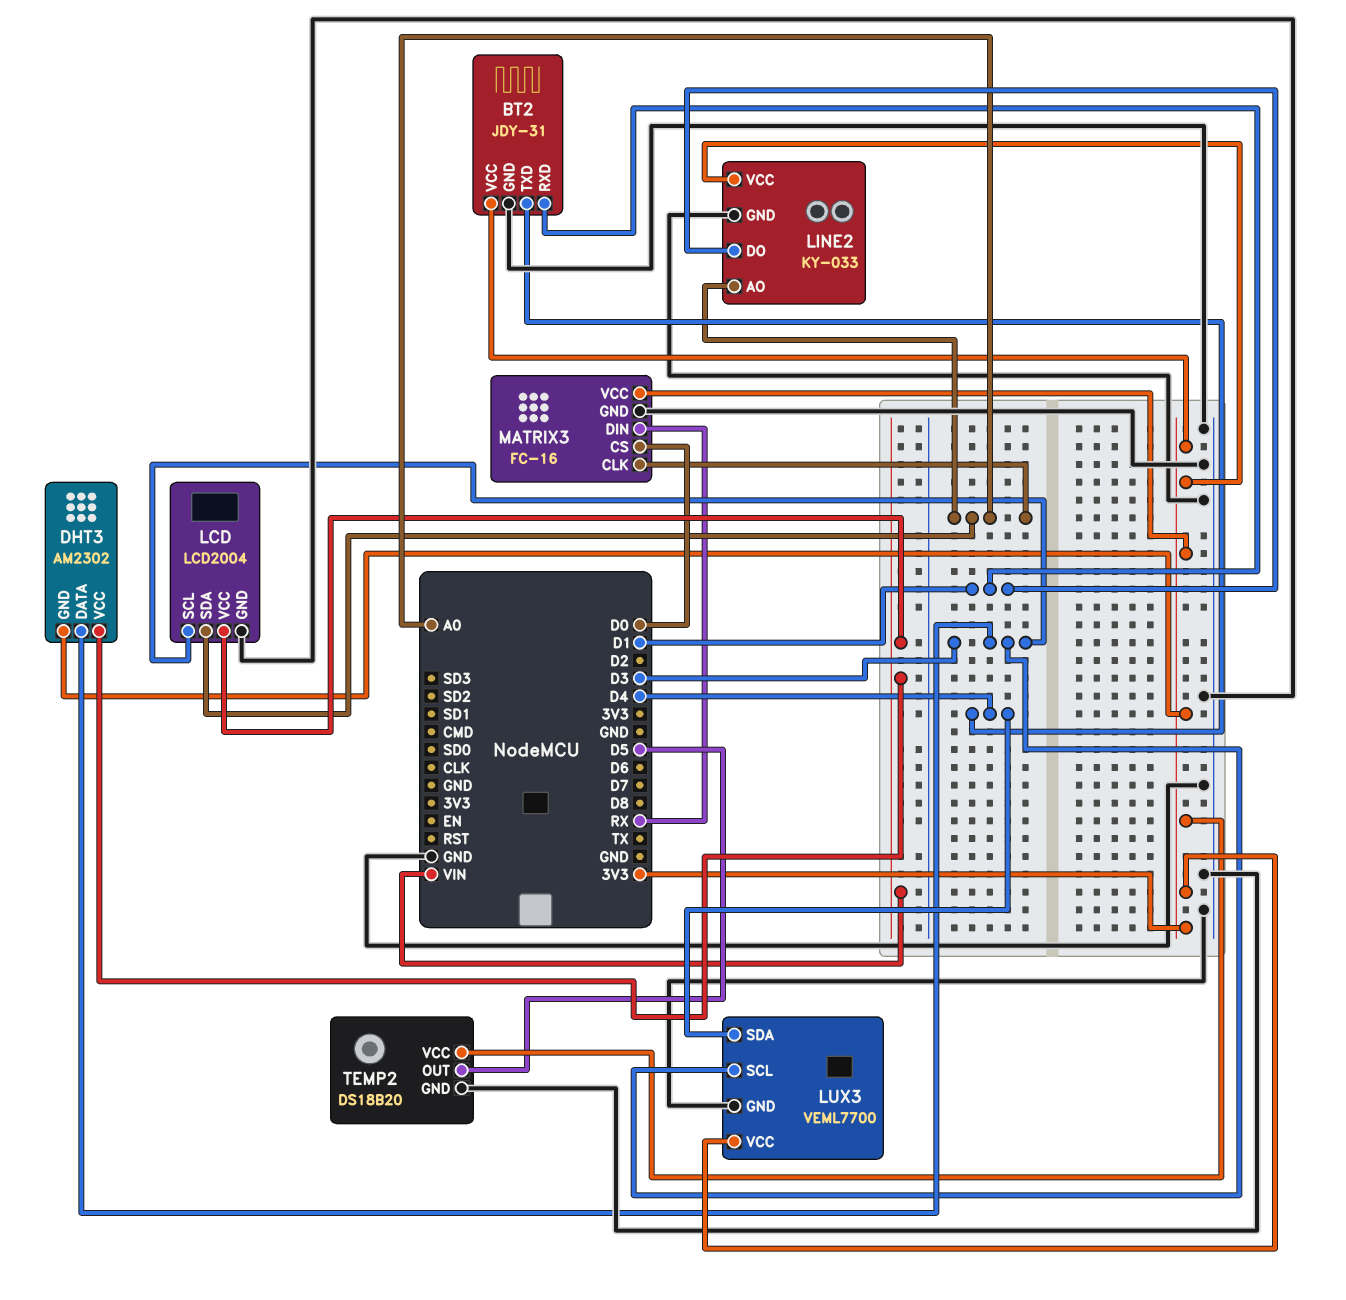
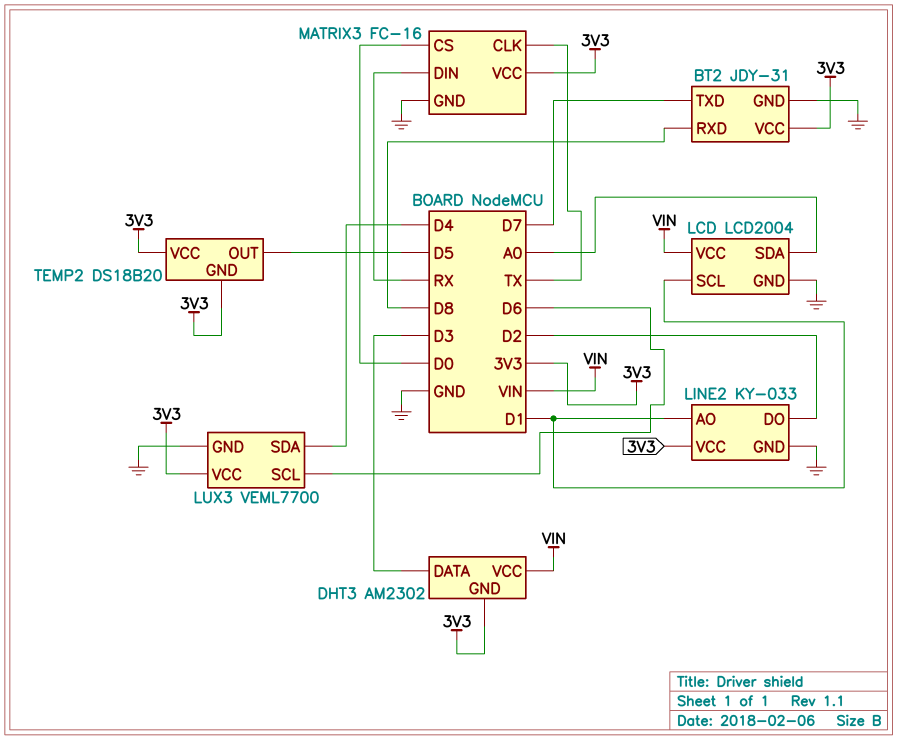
BT2 pin RXD: D1 -> D8
BT2 pin TXD: D4 -> D7
LCD pin SCL: D3 -> D1
LINE2 pin AO: A0 -> D1
LINE2 pin DO: D1 -> D2
LUX3 pin SCL: D3 -> D6
MATRIX3 pin CLK: A0 -> TX
TEMP2 pin GND: GND -> 3V3

